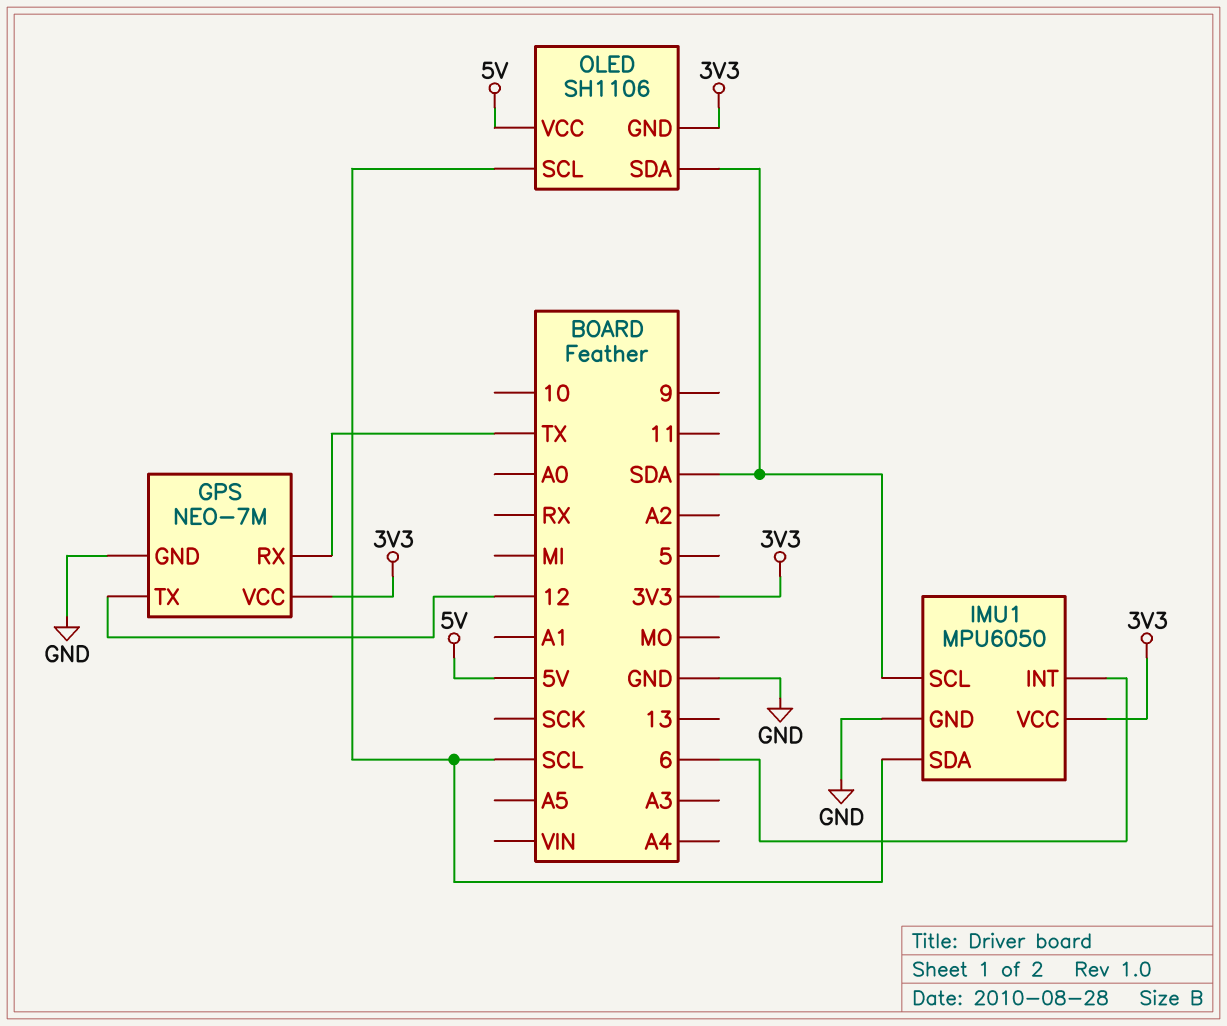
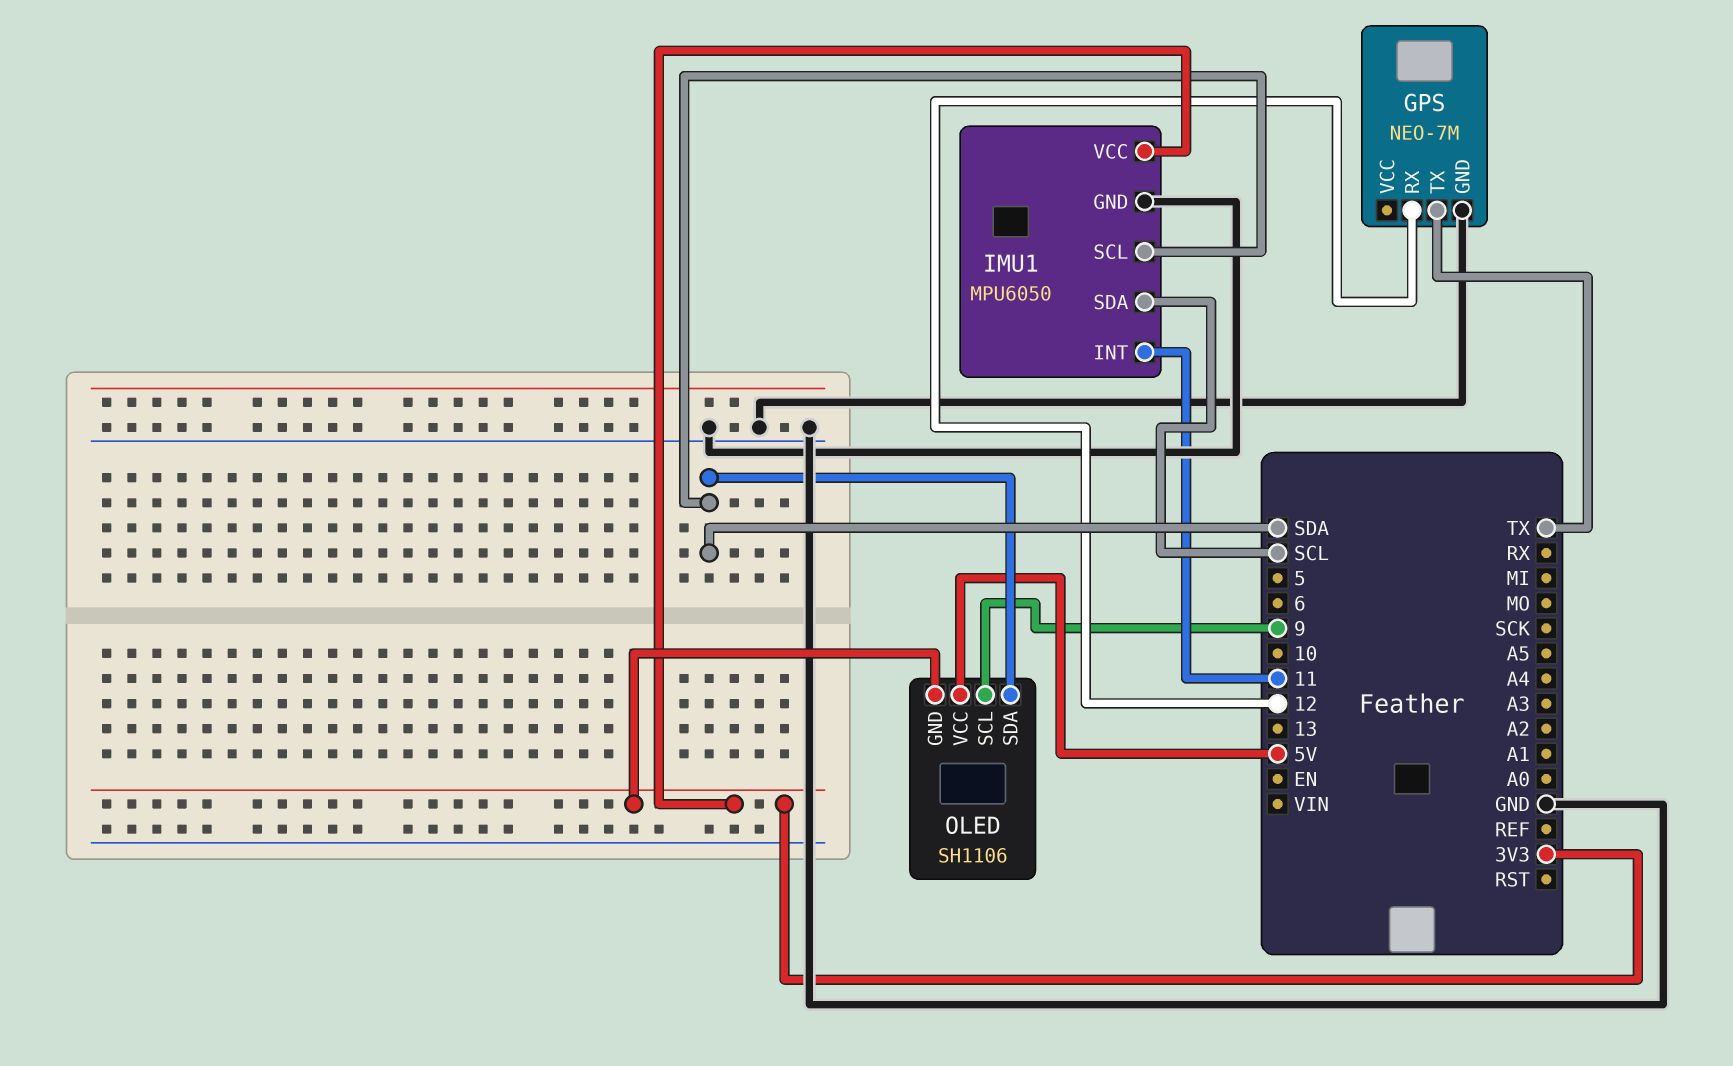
GPS pin RX: TX -> 12
GPS pin TX: 12 -> TX
GPS pin VCC: 3V3 -> none
IMU1 pin INT: 6 -> 11
OLED pin SCL: SCL -> 9

